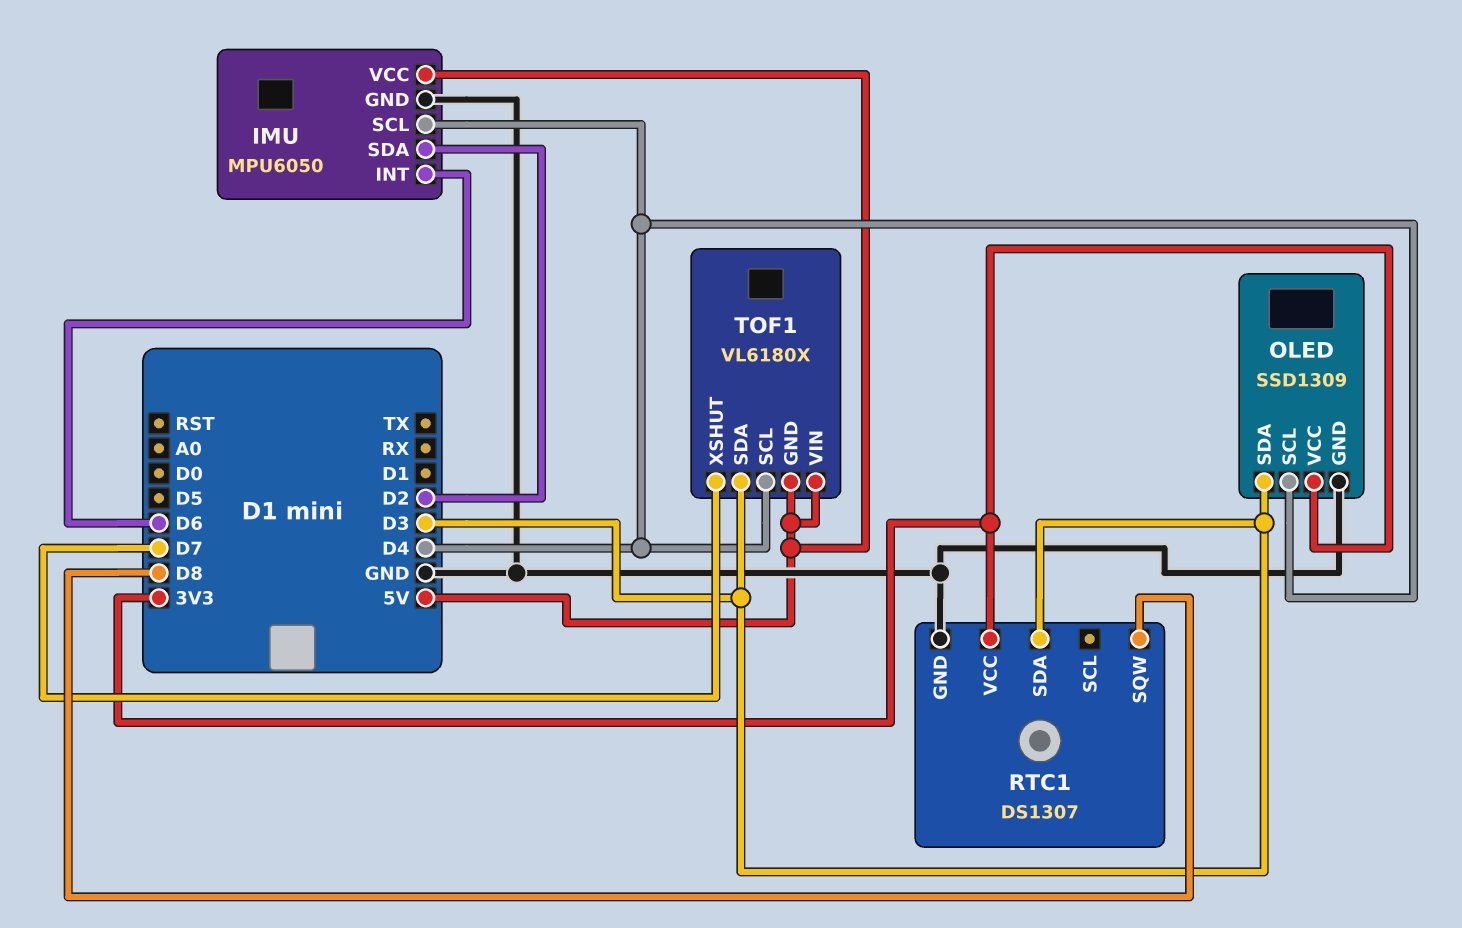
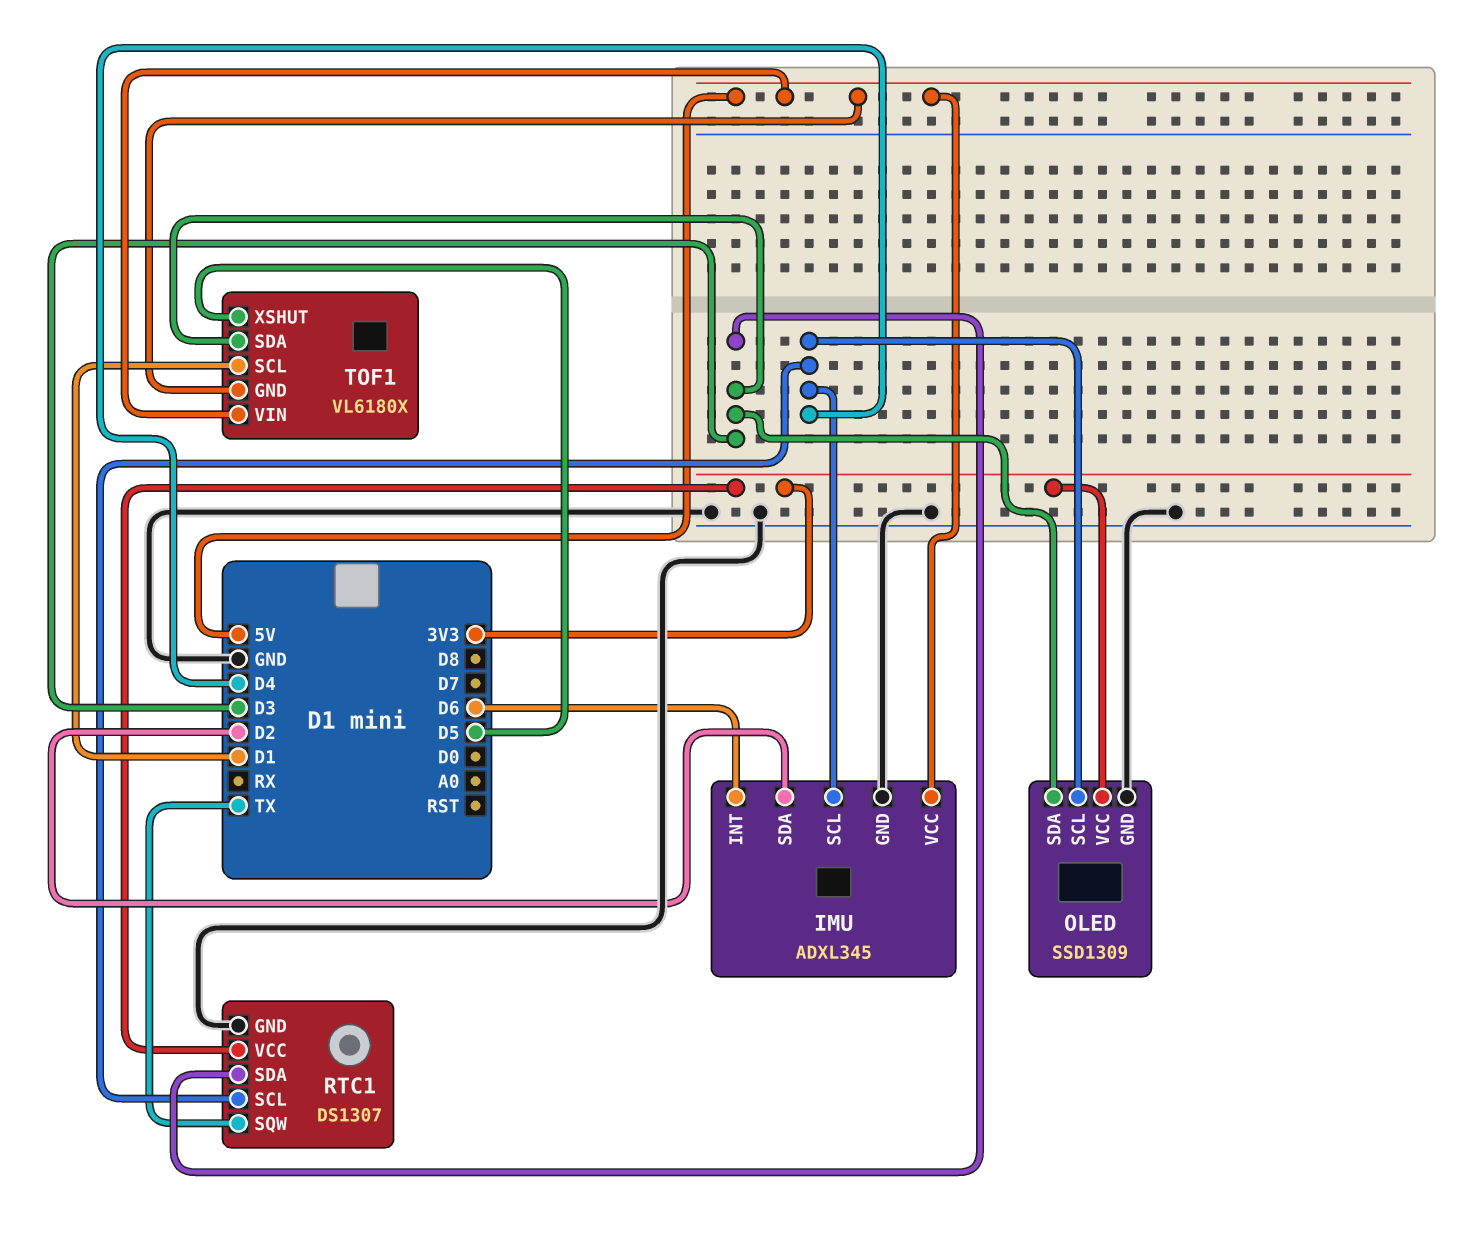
IMU: MPU6050 -> ADXL345
RTC1 pin SCL: none -> D4
RTC1 pin SQW: D8 -> TX
TOF1 pin SCL: D4 -> D1
TOF1 pin XSHUT: D7 -> D5

